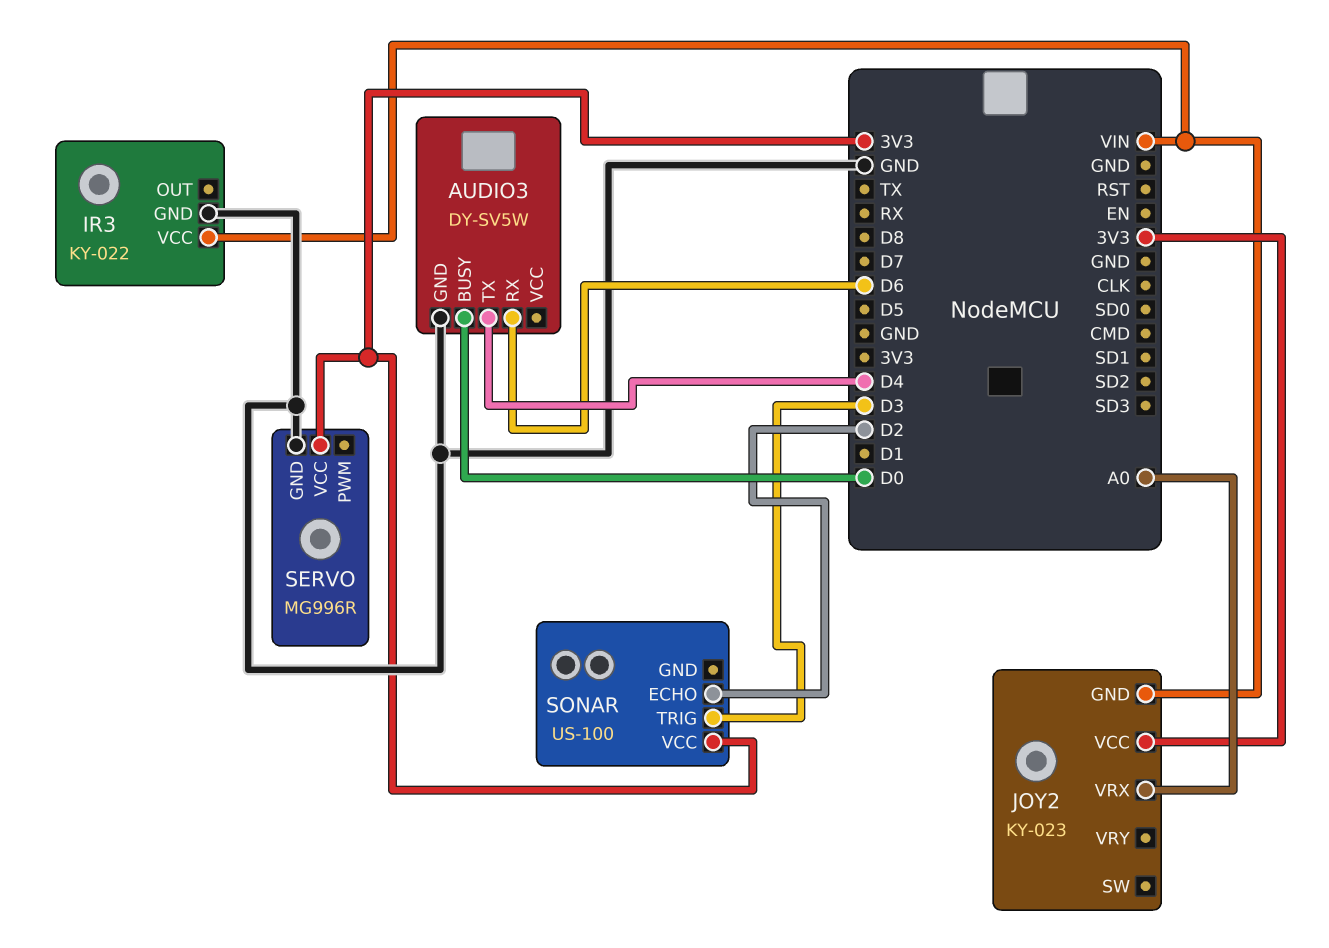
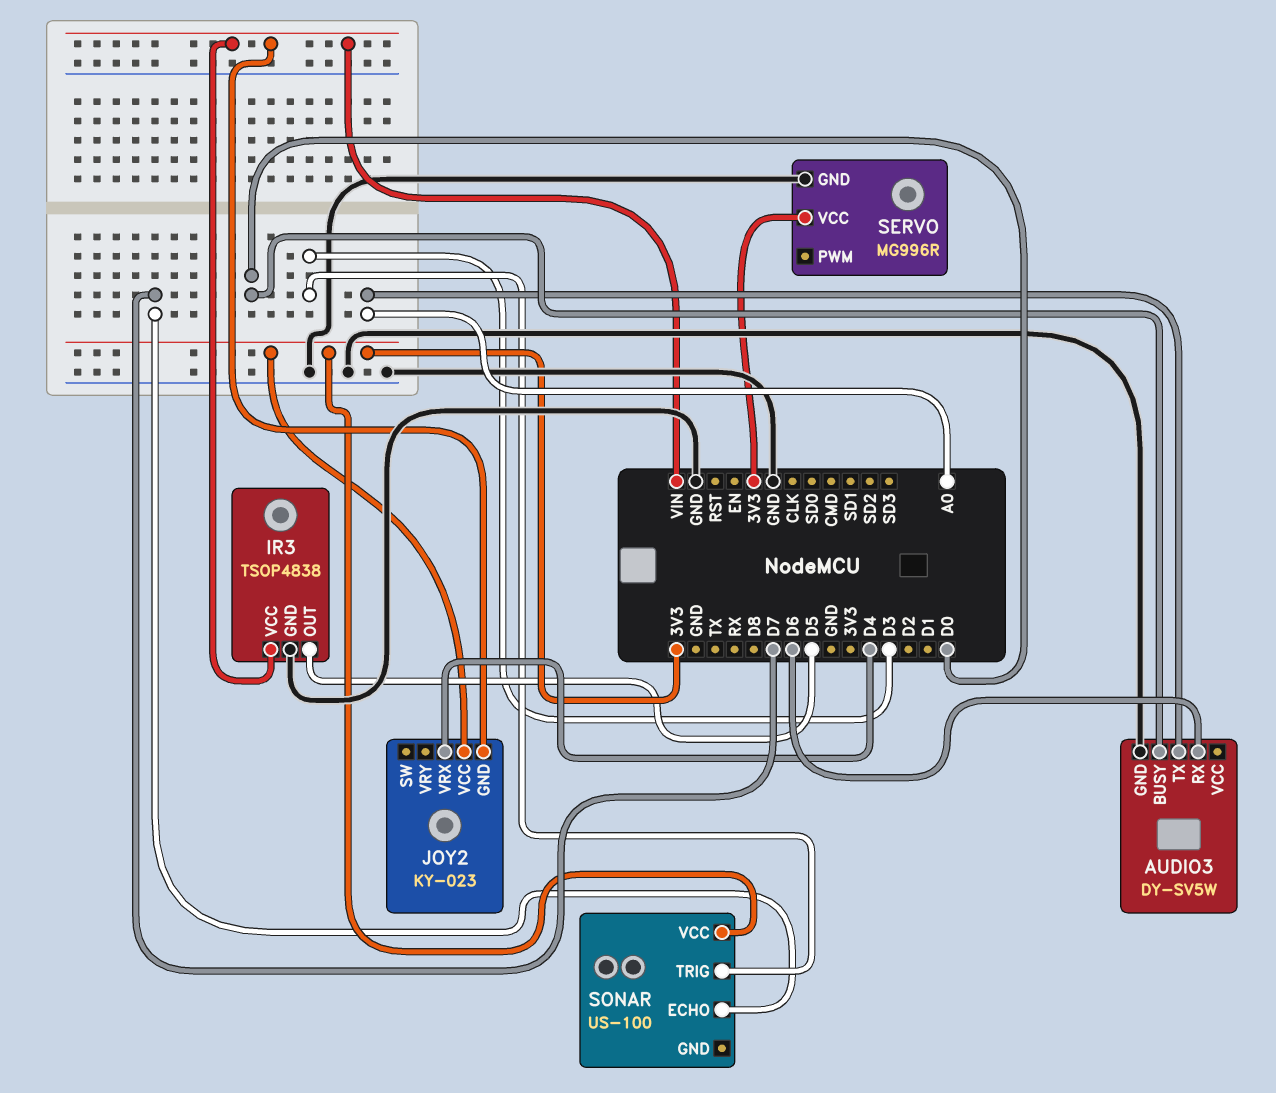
AUDIO3 pin TX: D4 -> A0
IR3: KY-022 -> TSOP4838
IR3 pin OUT: none -> D5
JOY2 pin VRX: A0 -> D4
SONAR pin ECHO: D2 -> D7

